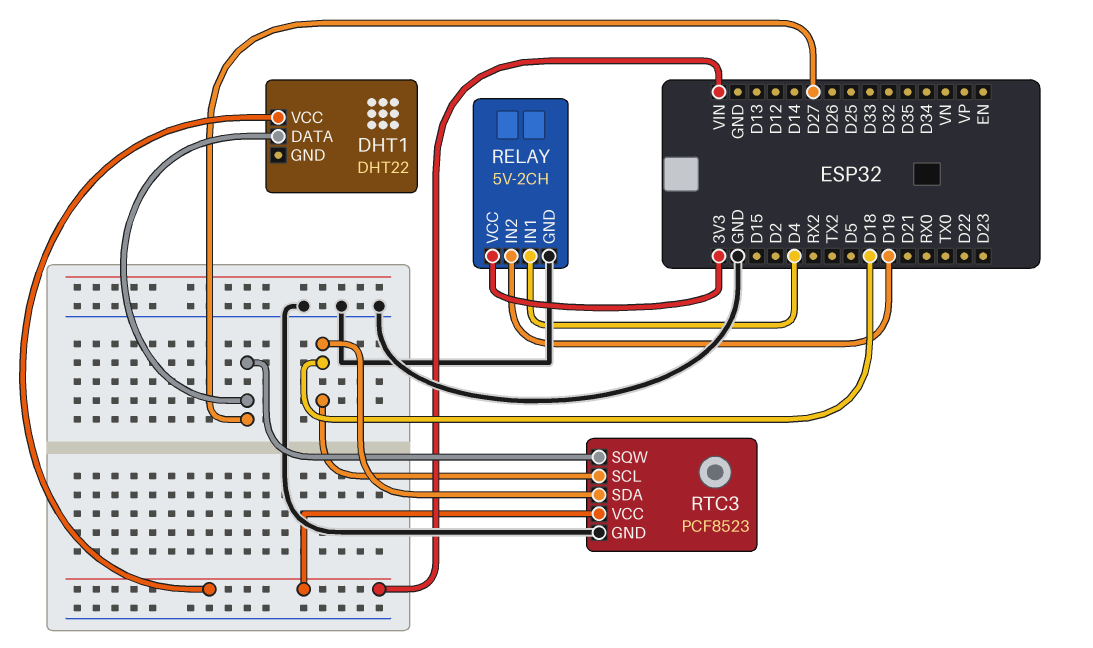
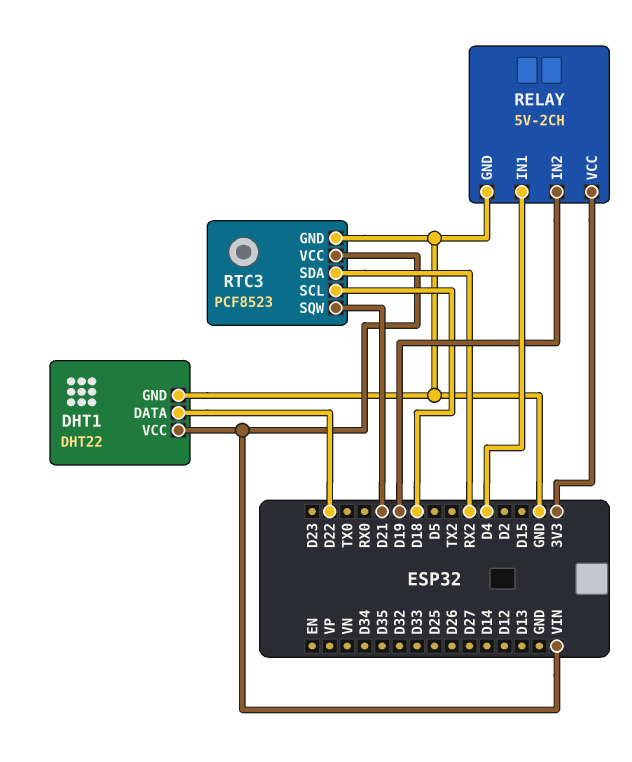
DHT1 pin DATA: D27 -> D22
DHT1 pin GND: none -> GND
RTC3 pin SDA: D18 -> RX2
RTC3 pin SQW: D27 -> D21

